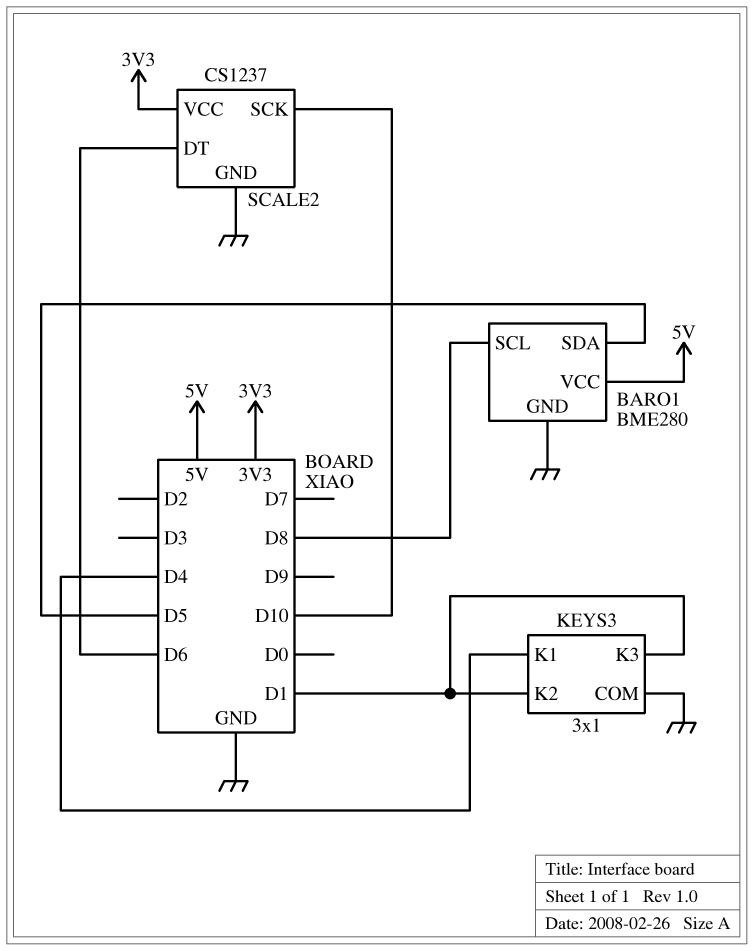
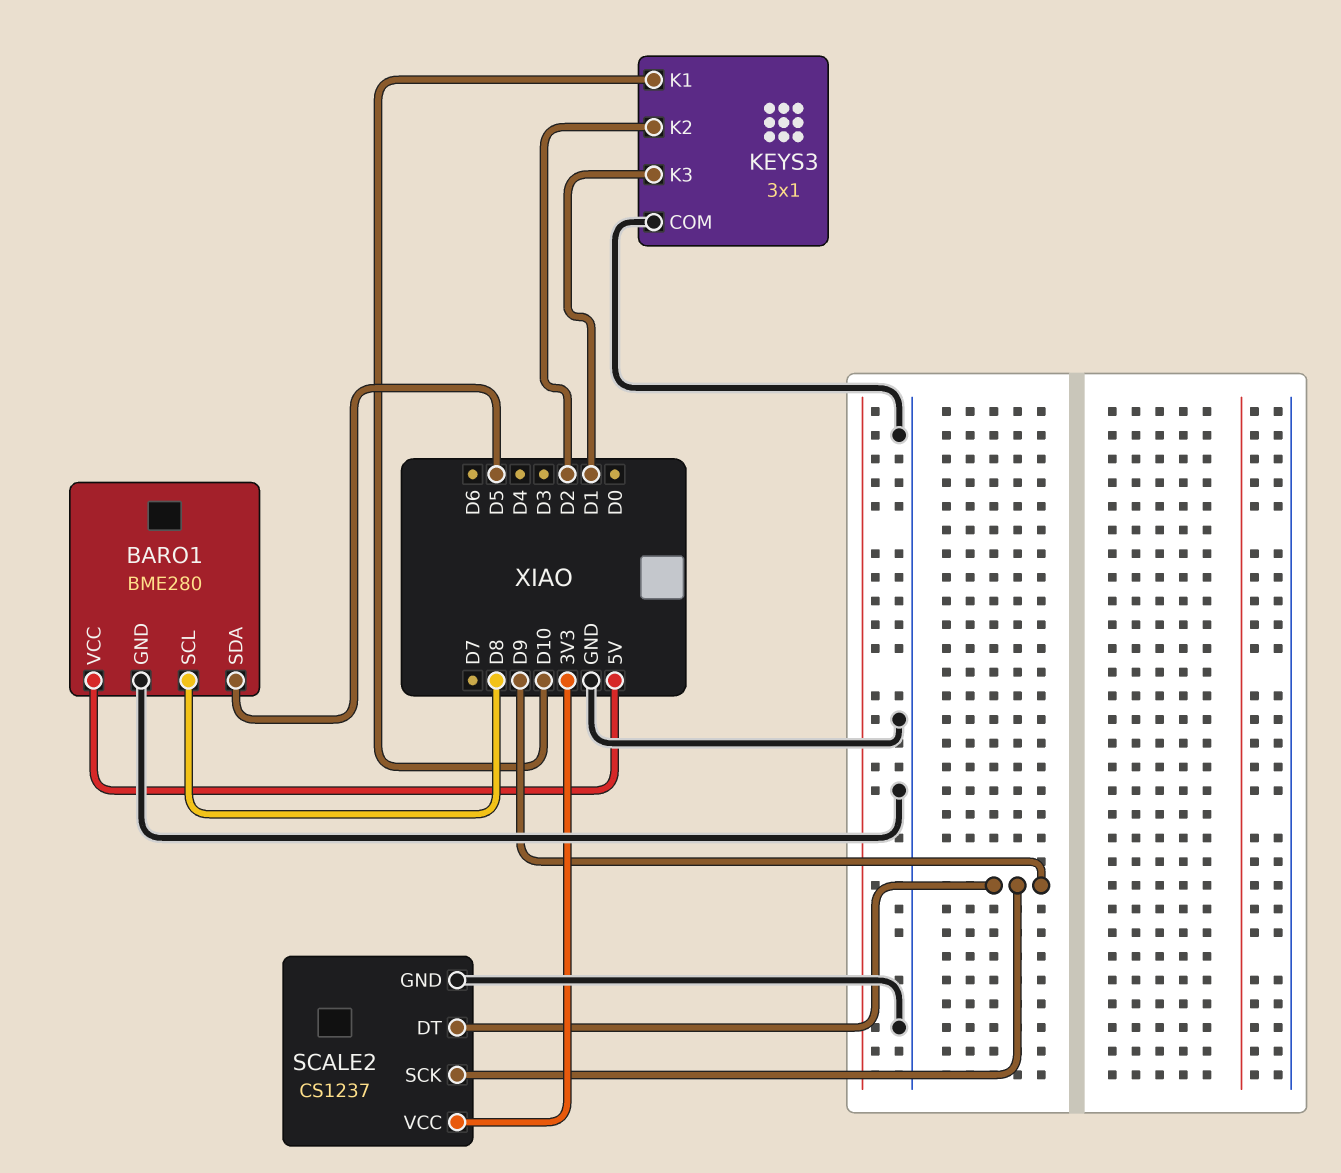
KEYS3 pin K1: D4 -> D10
KEYS3 pin K2: D1 -> D2
SCALE2 pin DT: D6 -> D9
SCALE2 pin SCK: D10 -> D9

